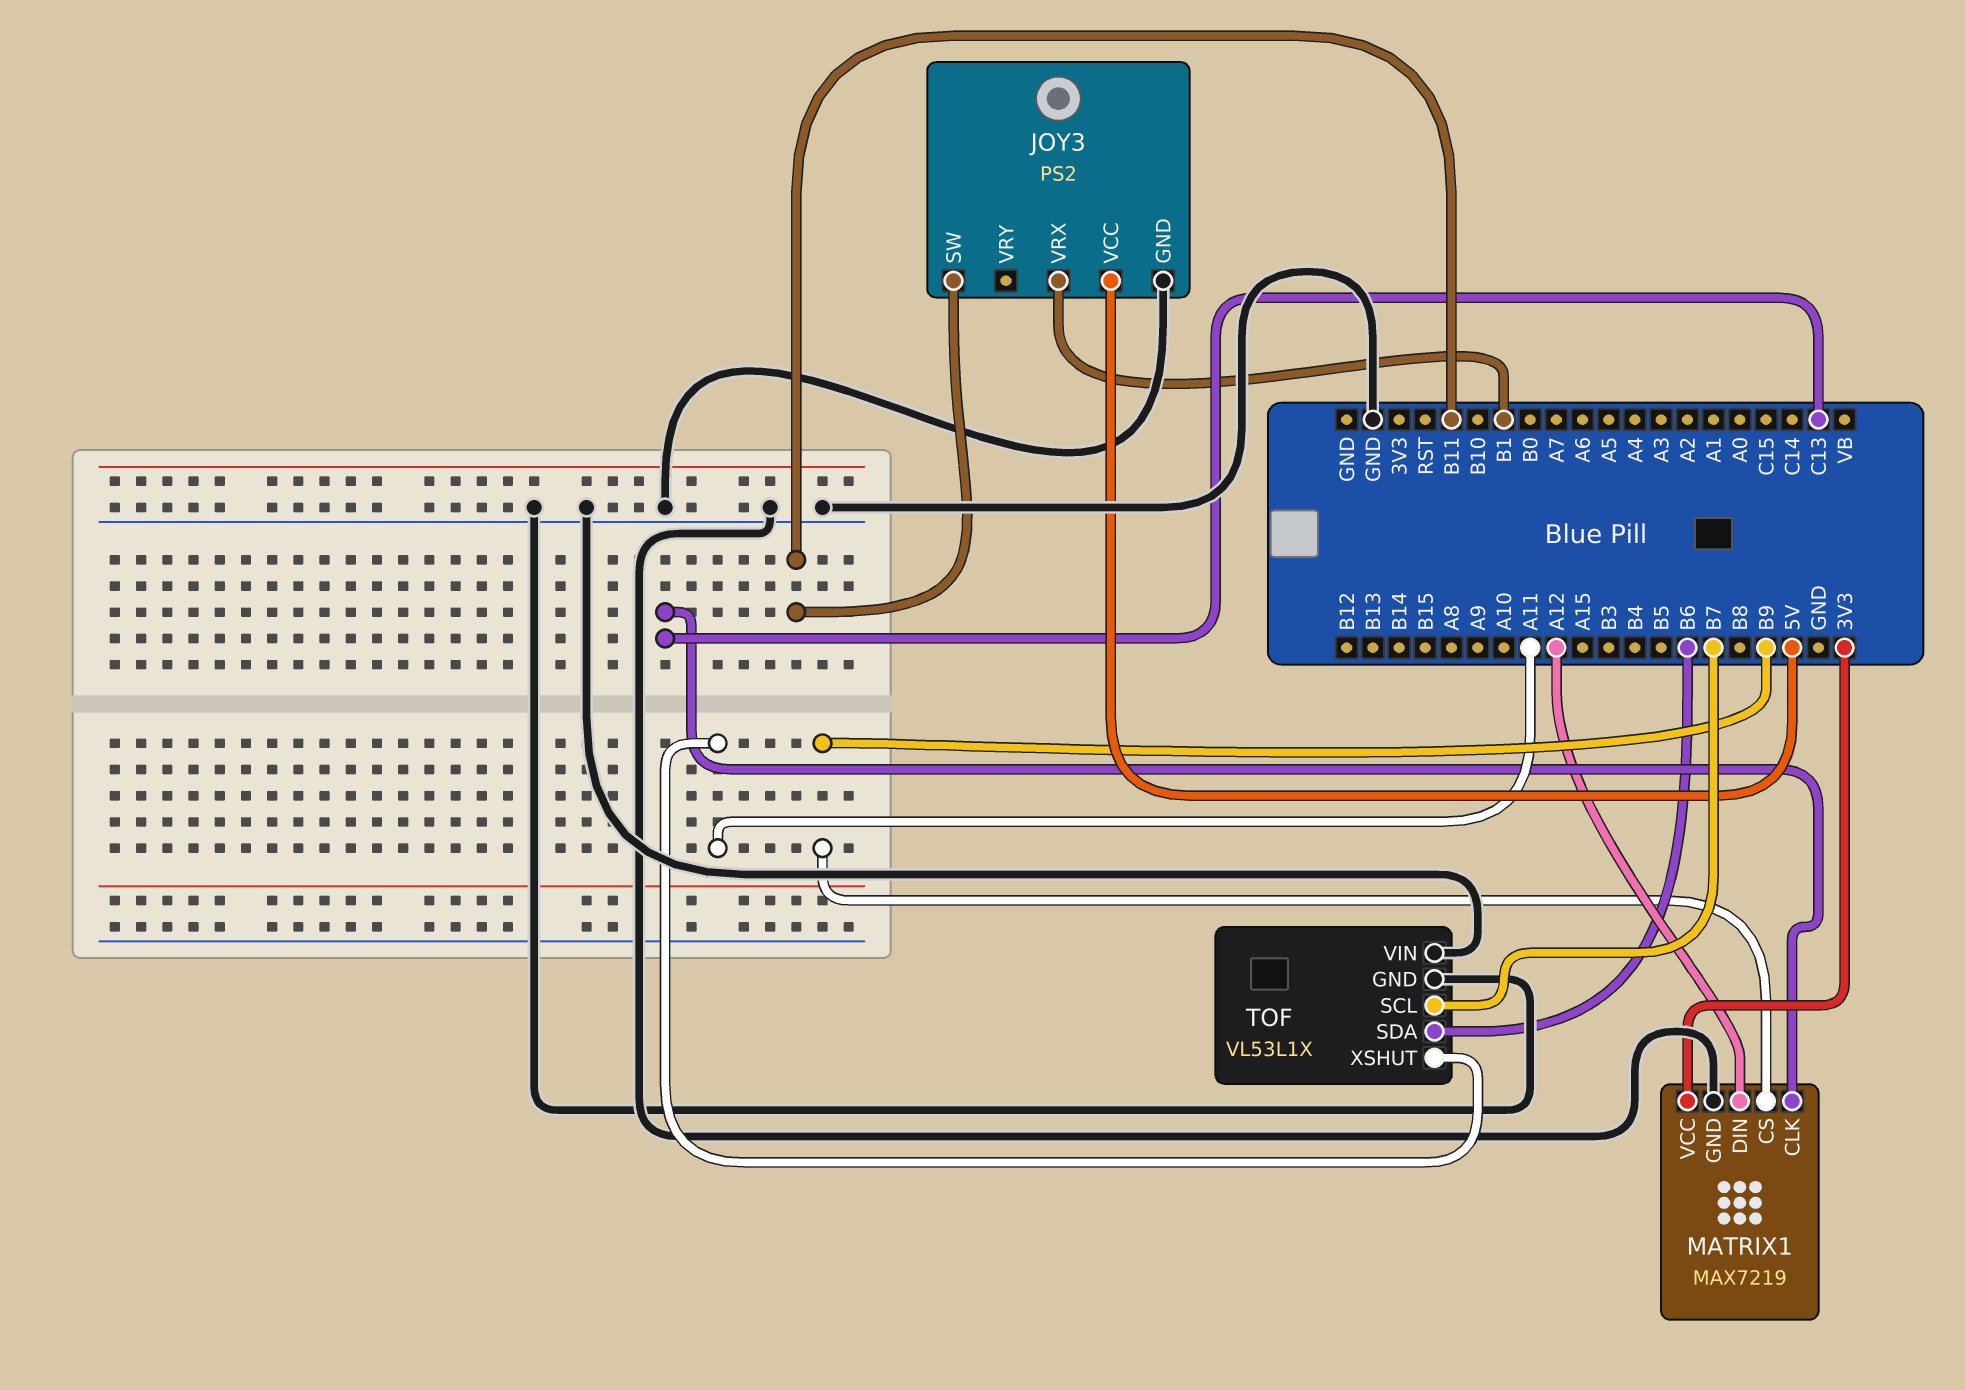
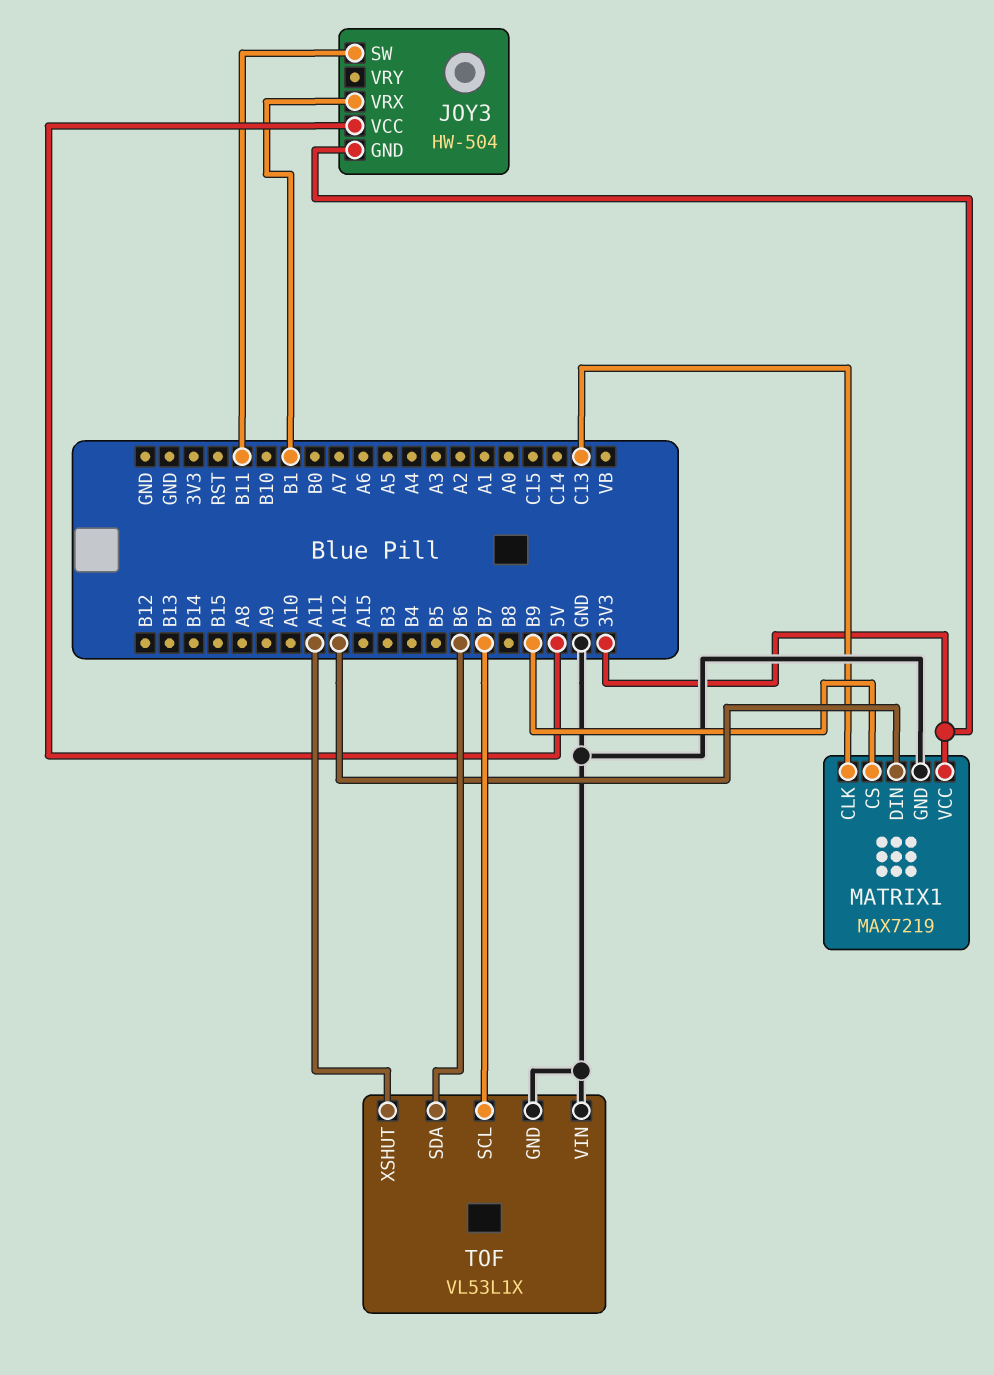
JOY3: PS2 -> HW-504
JOY3 pin GND: GND -> 3V3

